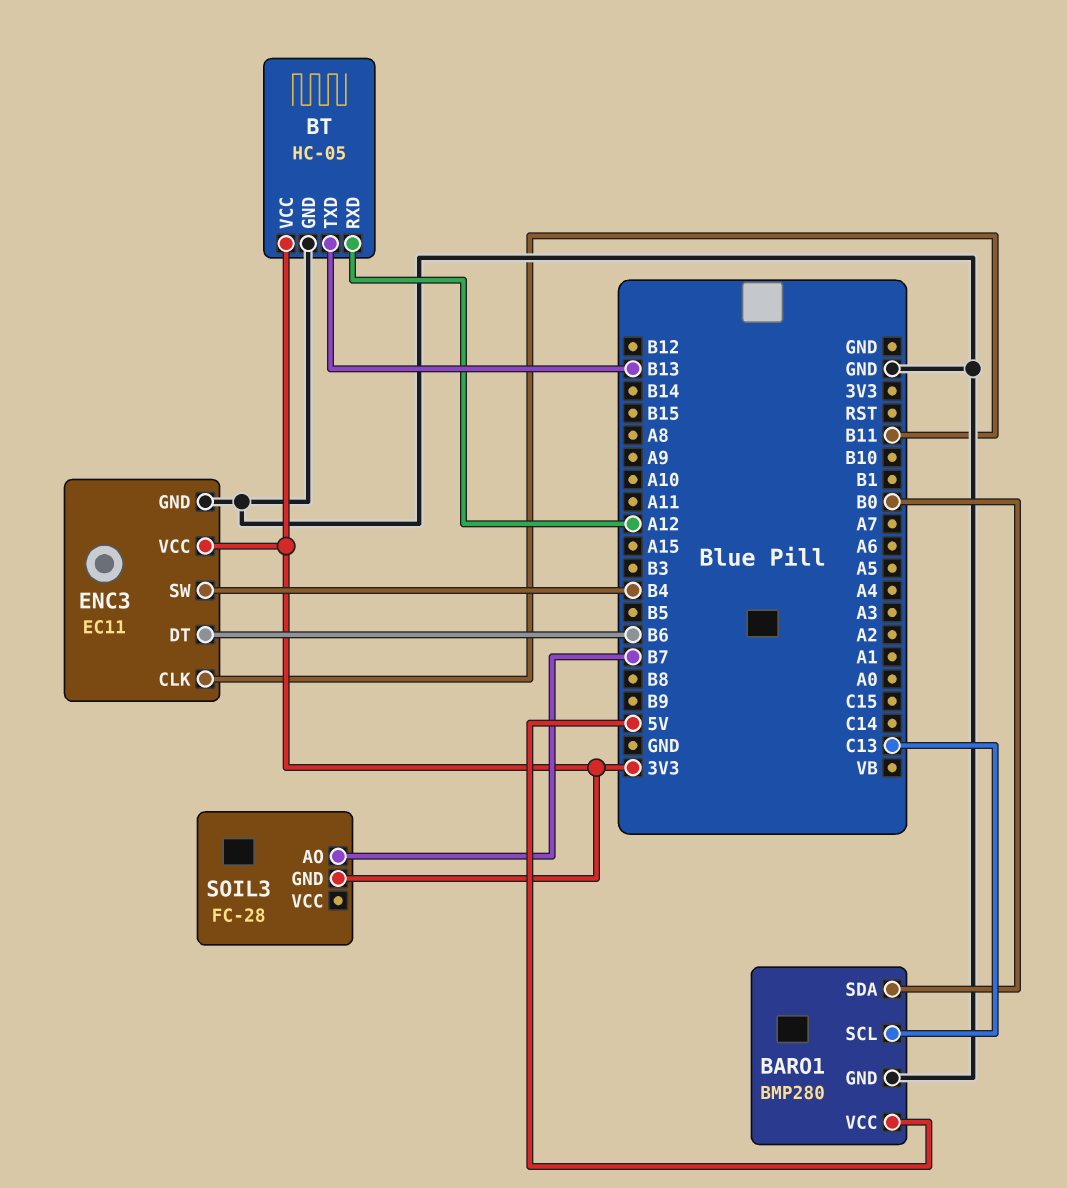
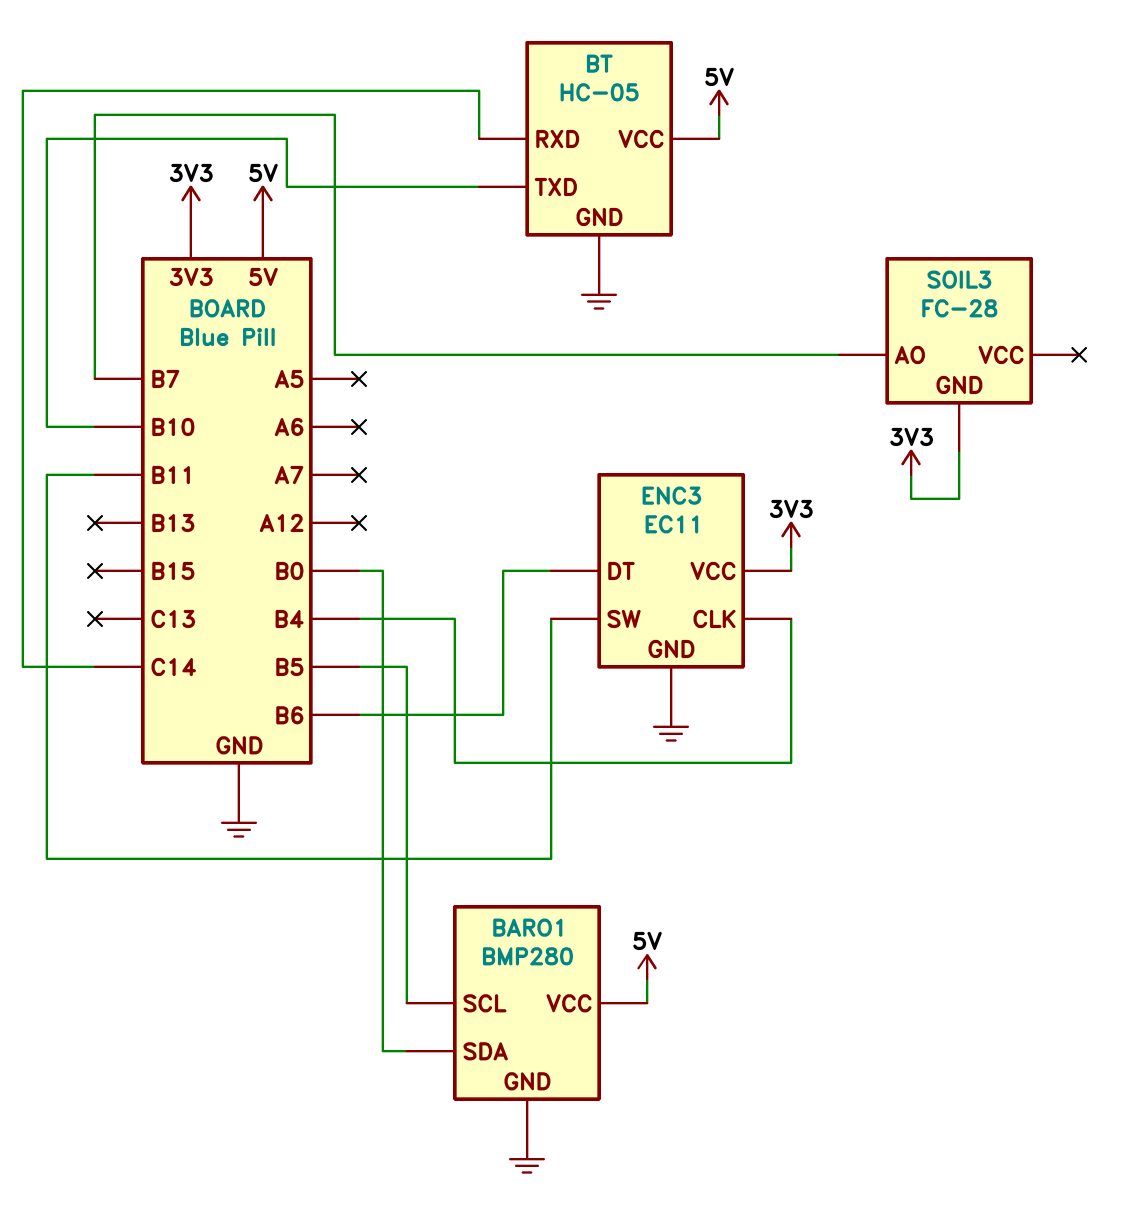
BARO1 pin SCL: C13 -> B5
BT pin RXD: A12 -> C14
BT pin TXD: B13 -> B10
BT pin VCC: 3V3 -> 5V
ENC3 pin CLK: B11 -> B4
ENC3 pin SW: B4 -> B11

